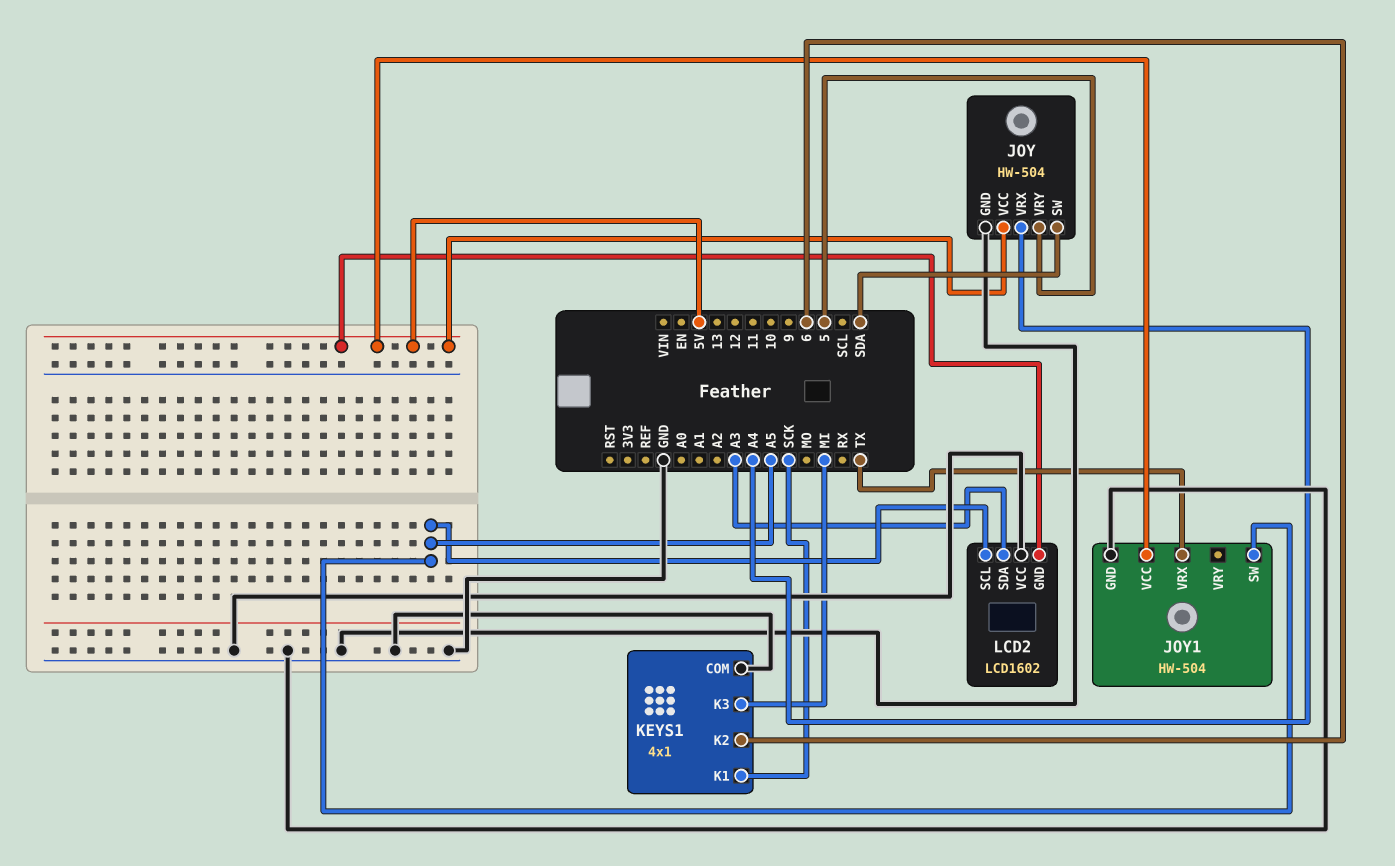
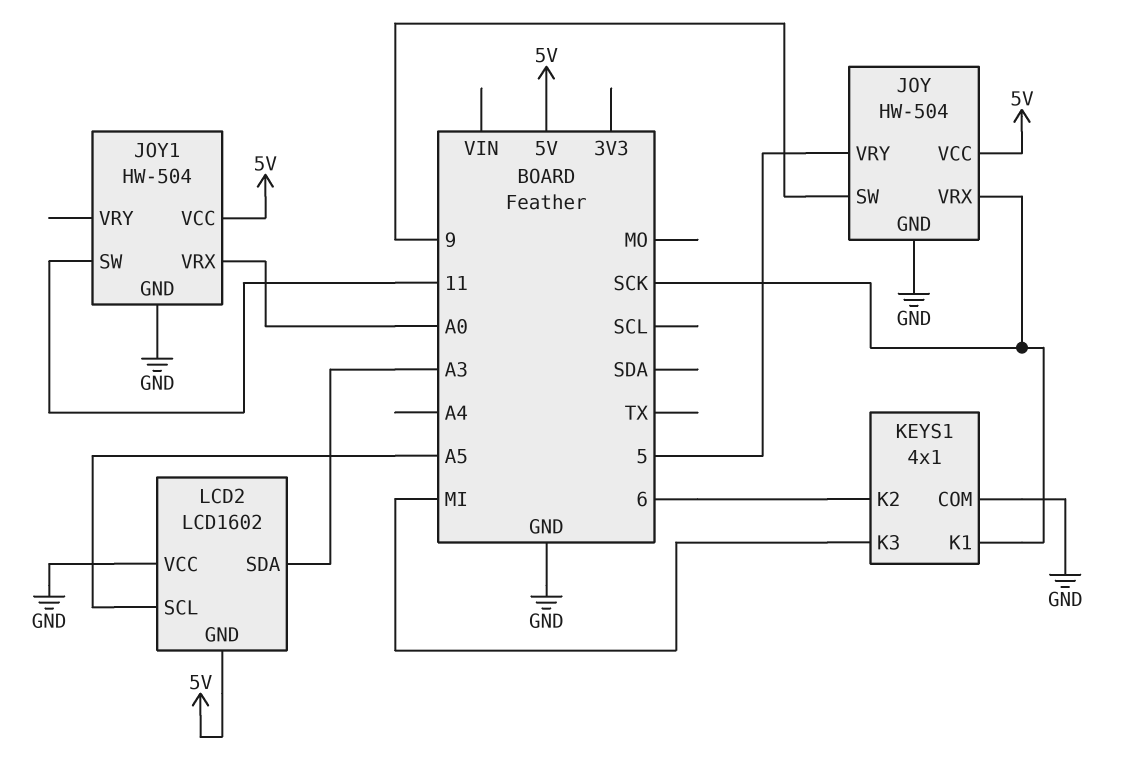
JOY pin SW: SDA -> 9
JOY pin VRX: A4 -> SCK
JOY1 pin SW: A5 -> 11
JOY1 pin VRX: TX -> A0

